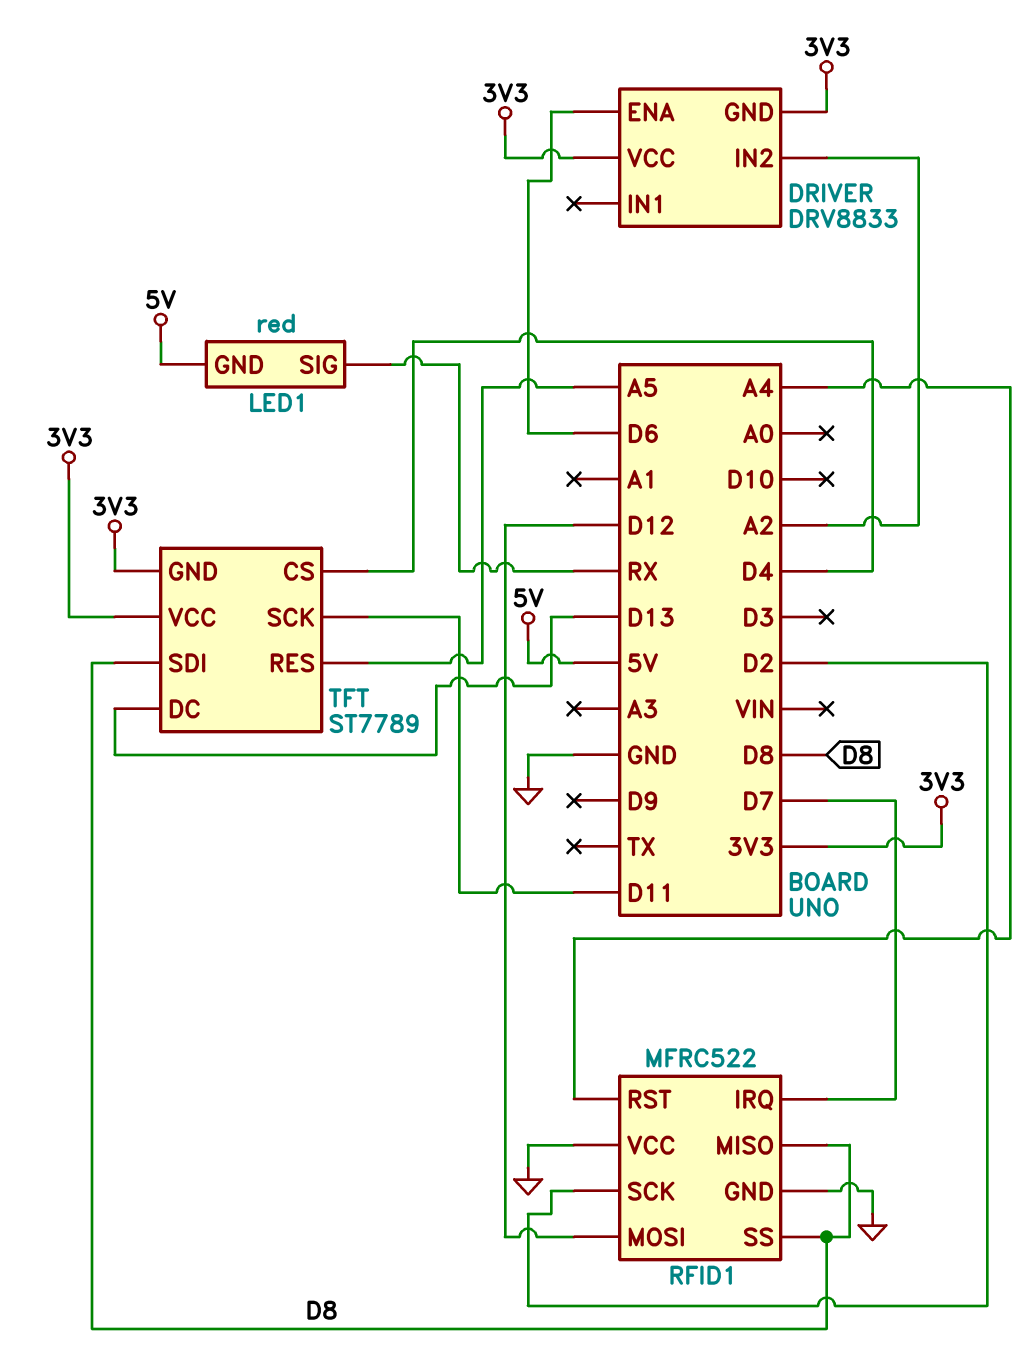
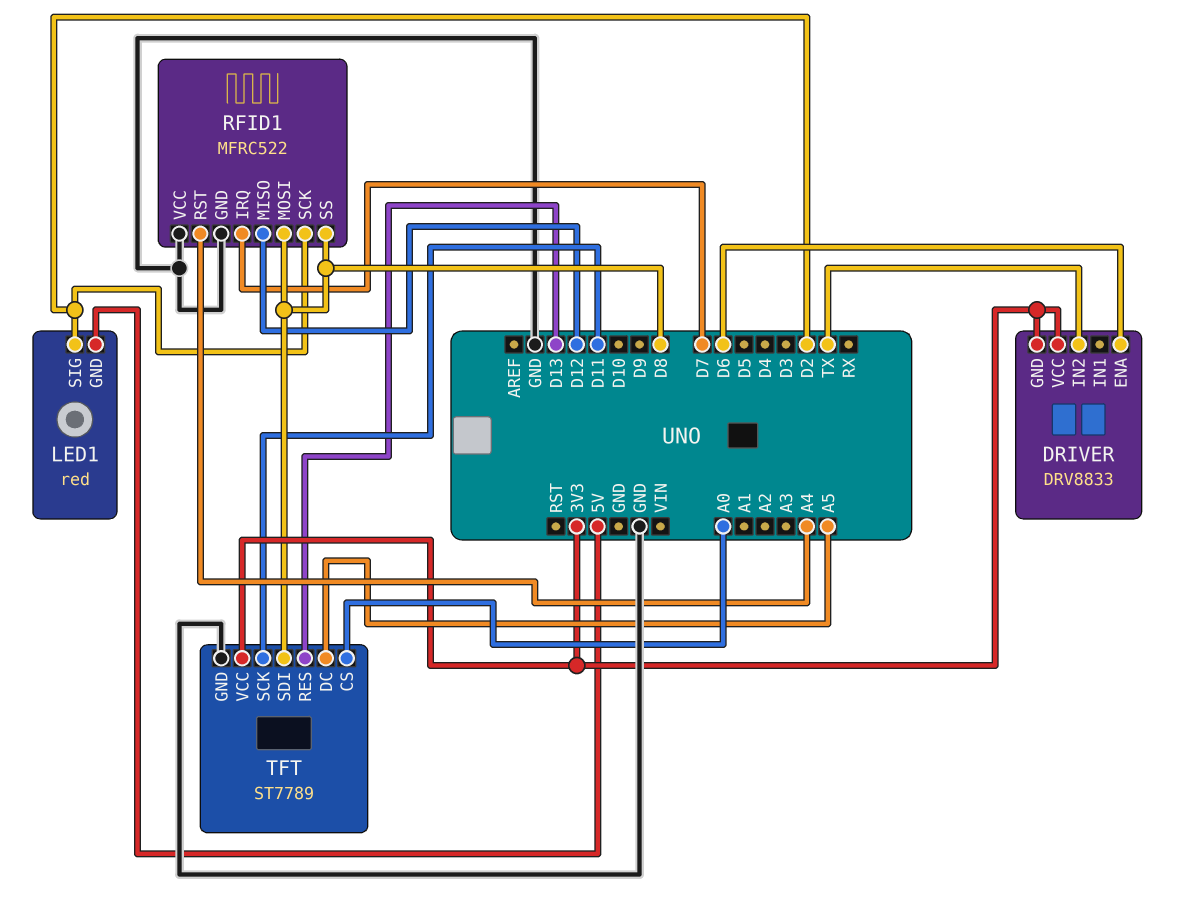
DRIVER pin IN2: A2 -> TX
LED1 pin SIG: RX -> D2
RFID1 pin MISO: D8 -> D12
RFID1 pin MOSI: D12 -> D8
TFT pin CS: D4 -> A0
TFT pin DC: D13 -> A5
TFT pin GND: 3V3 -> GND
TFT pin RES: A5 -> D13

